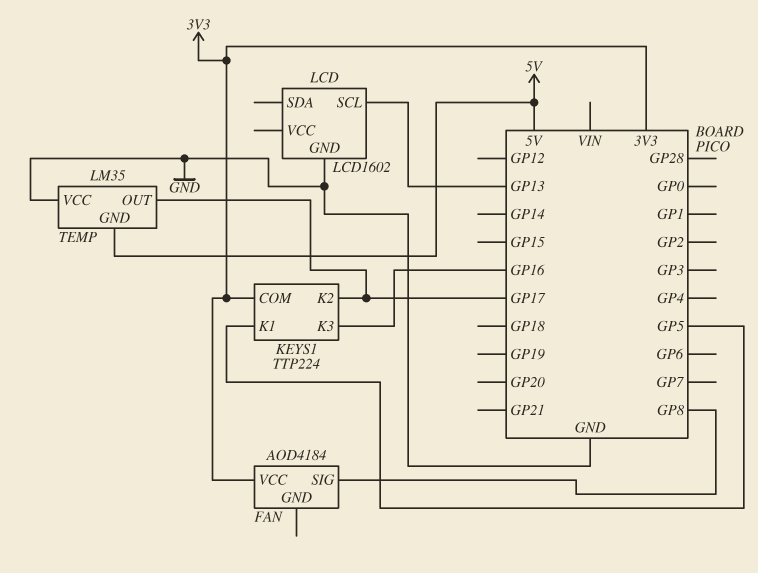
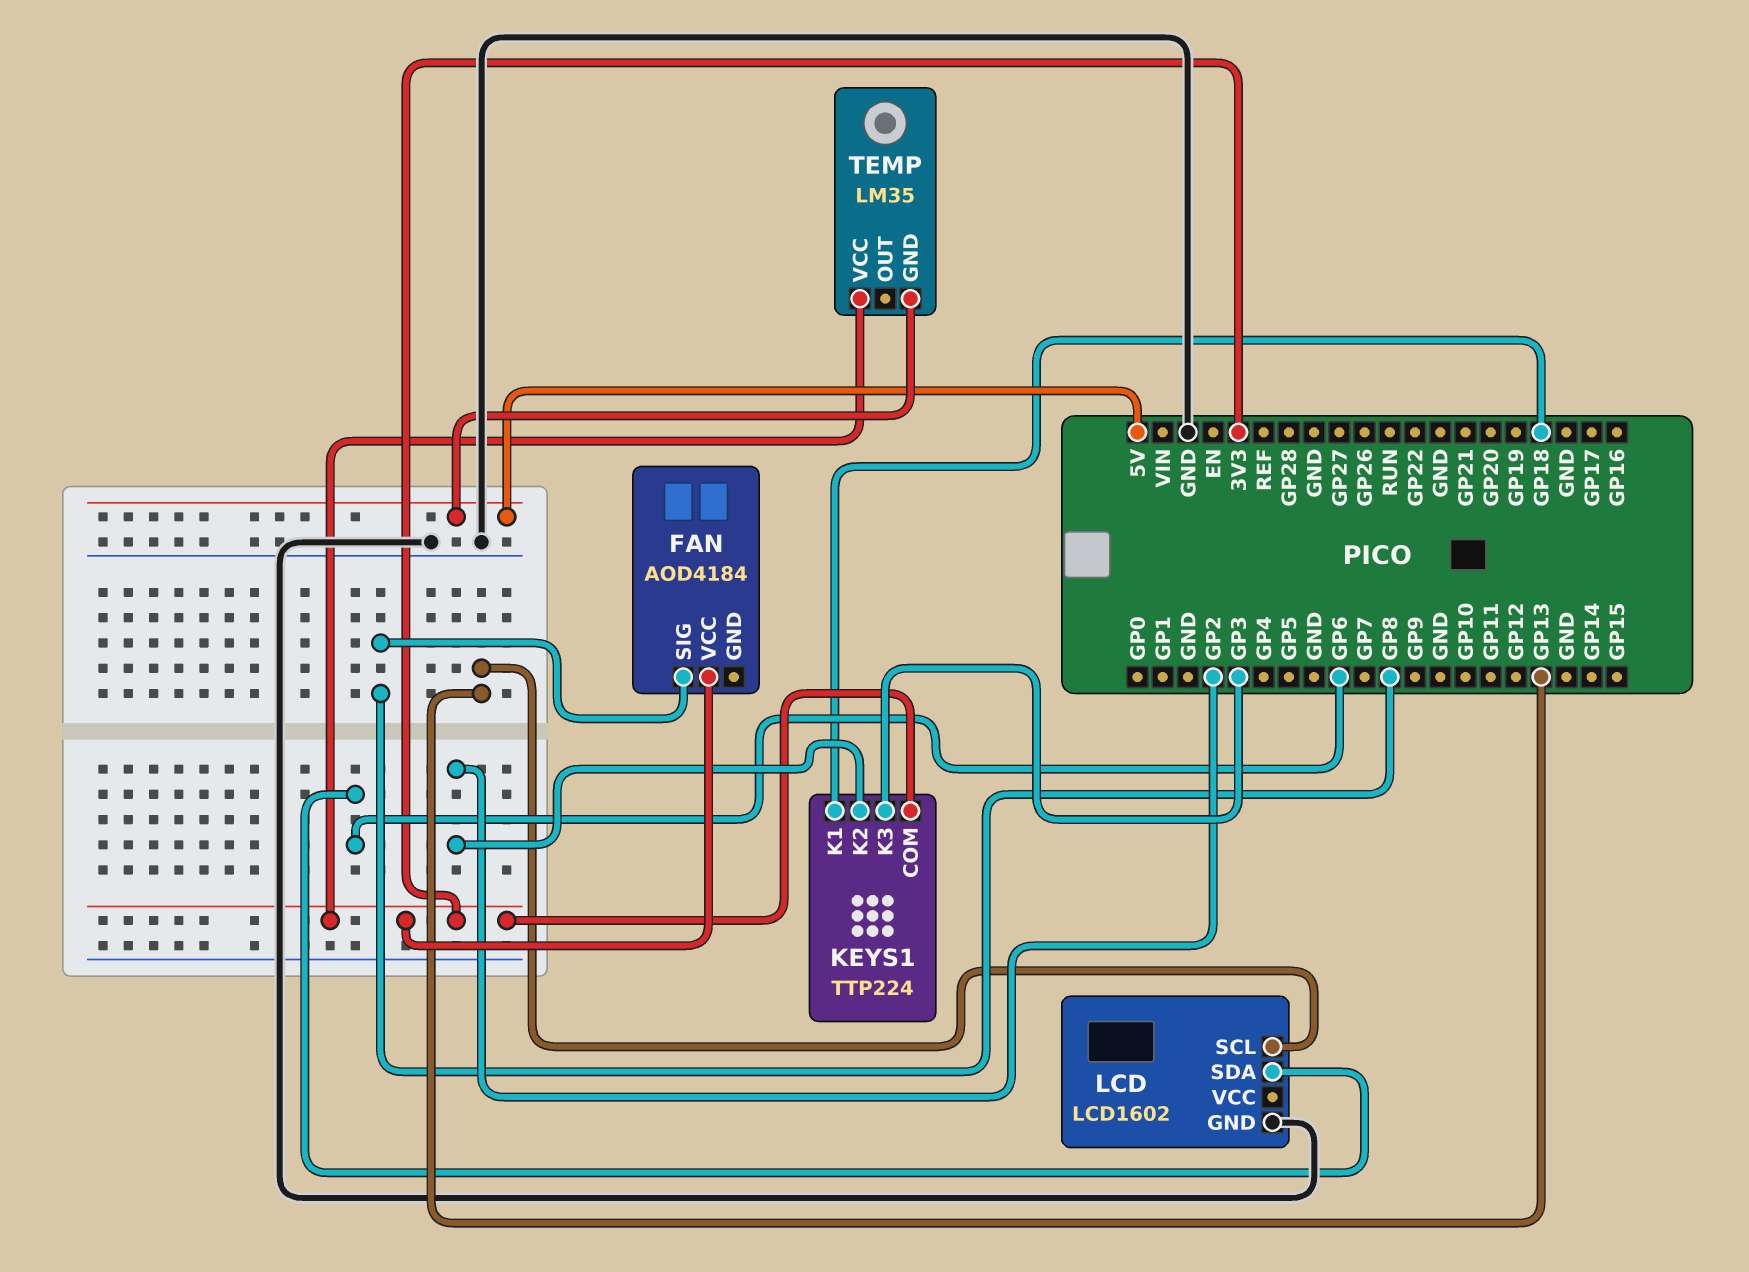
KEYS1 pin K1: GP5 -> GP18
KEYS1 pin K2: GP17 -> GP2
KEYS1 pin K3: GP16 -> GP3
LCD pin SDA: none -> GP6
TEMP pin OUT: GP17 -> none
TEMP pin VCC: GND -> 3V3

